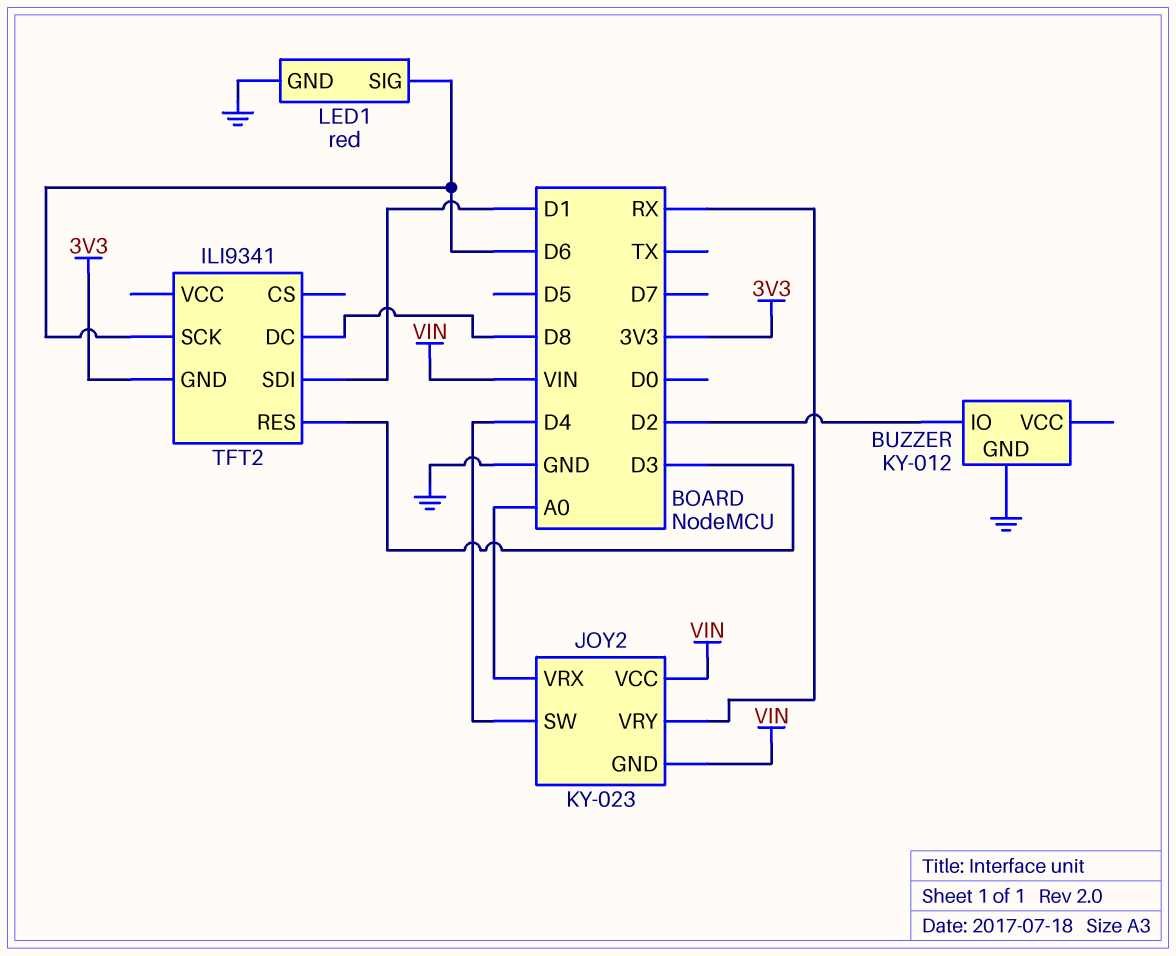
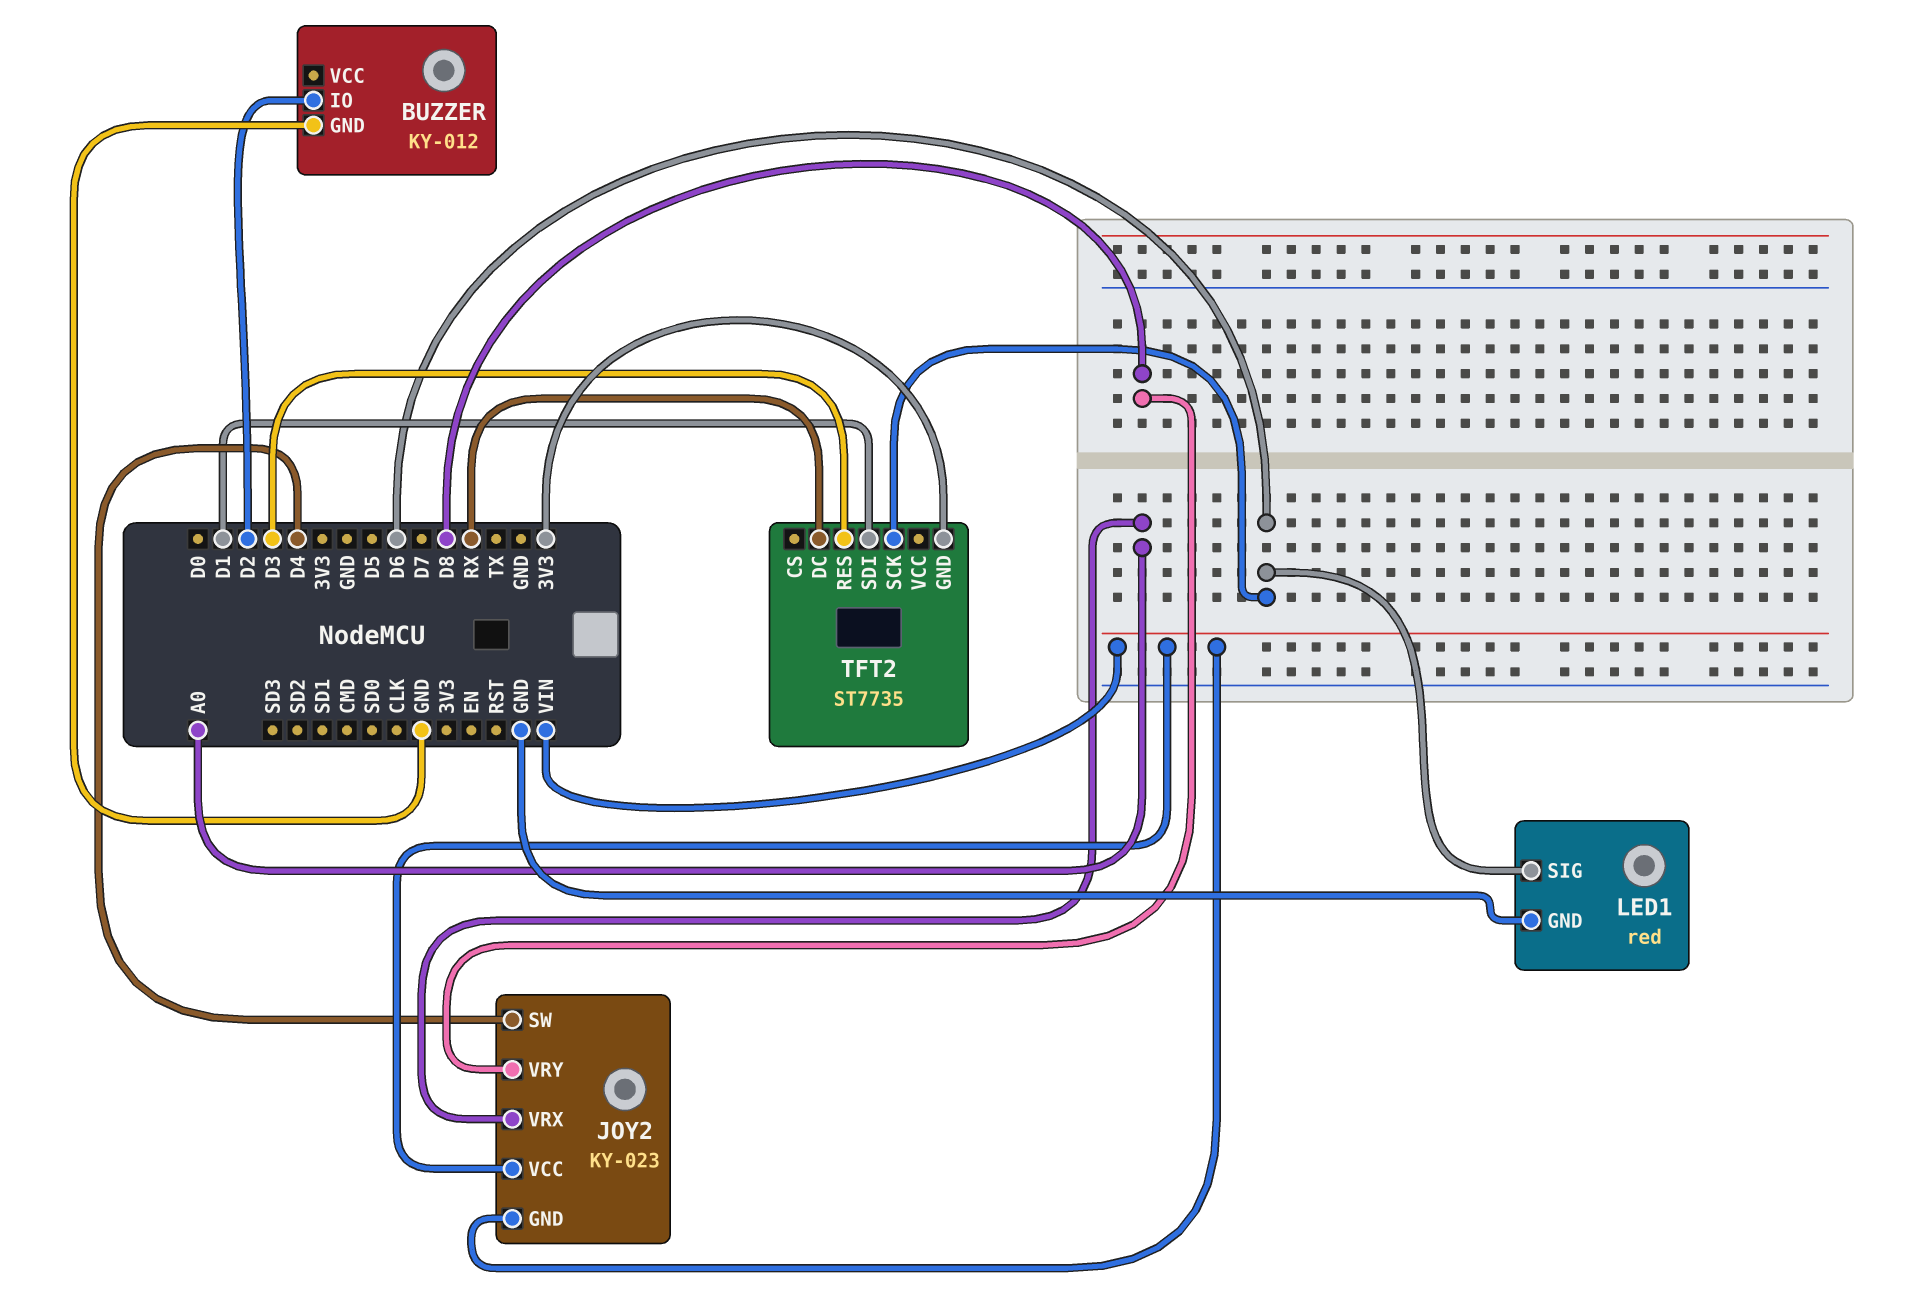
JOY2 pin VRY: RX -> D8
TFT2: ILI9341 -> ST7735
TFT2 pin DC: D8 -> RX

